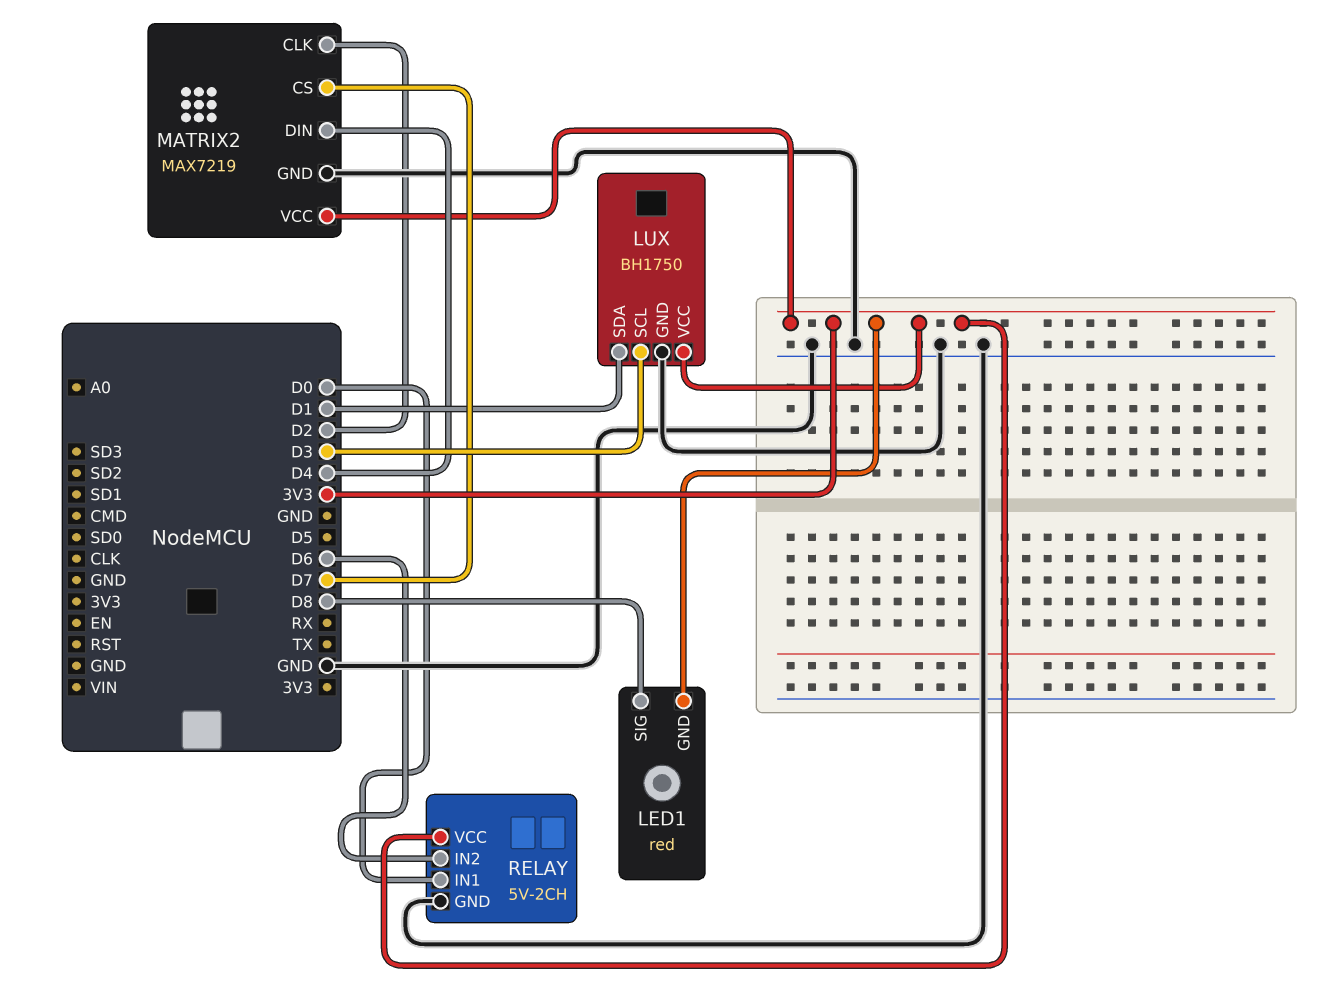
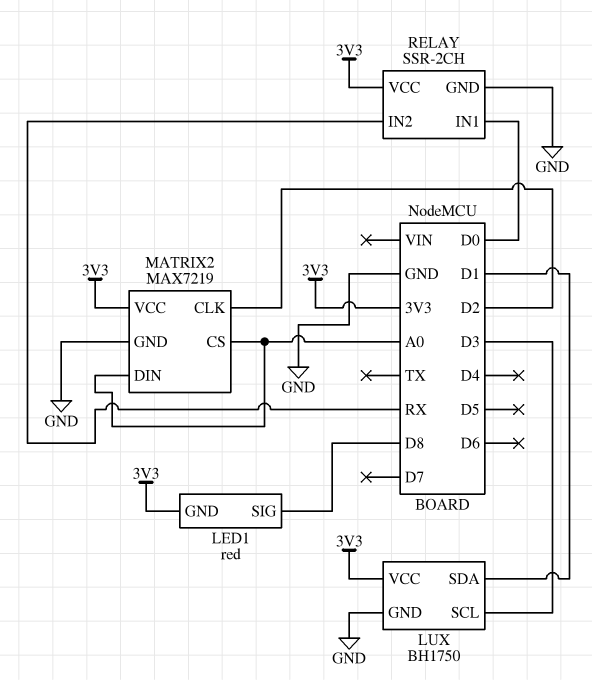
MATRIX2 pin CS: D7 -> A0
MATRIX2 pin DIN: D4 -> A0
RELAY: 5V-2CH -> SSR-2CH
RELAY pin IN2: D6 -> RX

